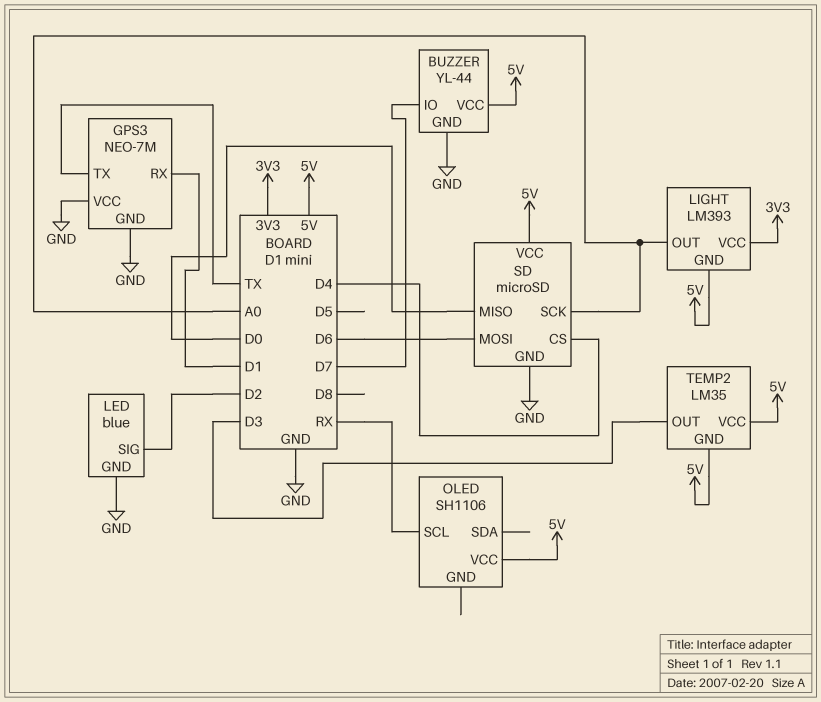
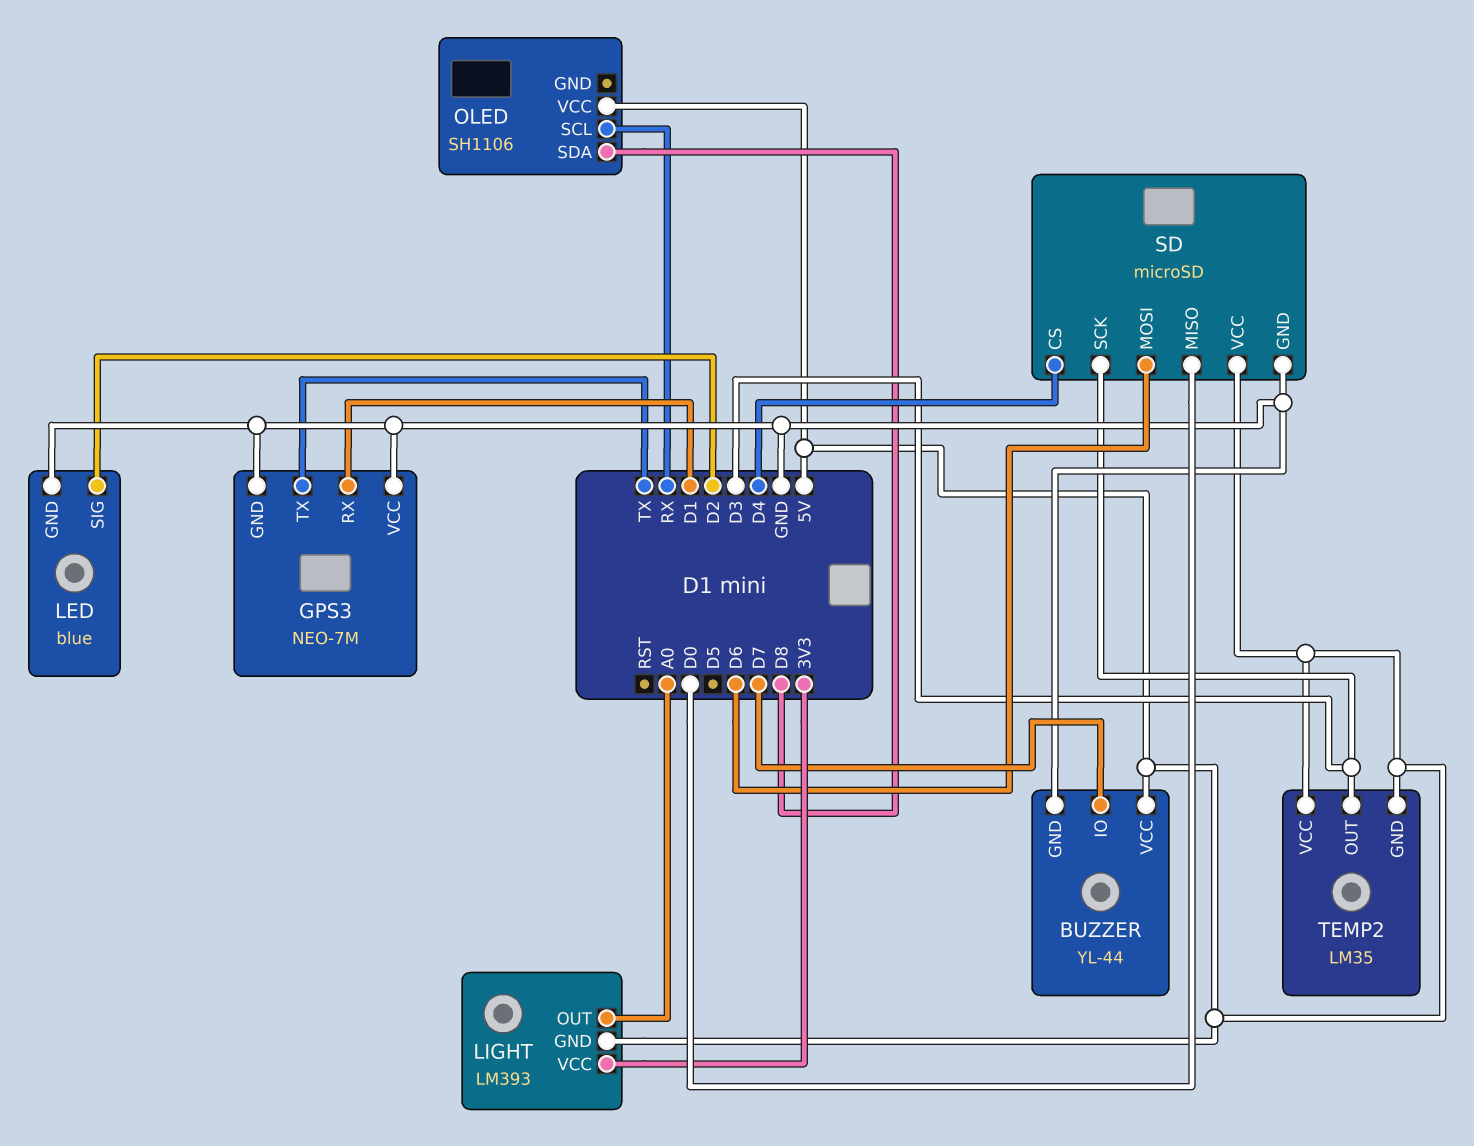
OLED pin SDA: none -> D8
SD pin SCK: A0 -> D3

